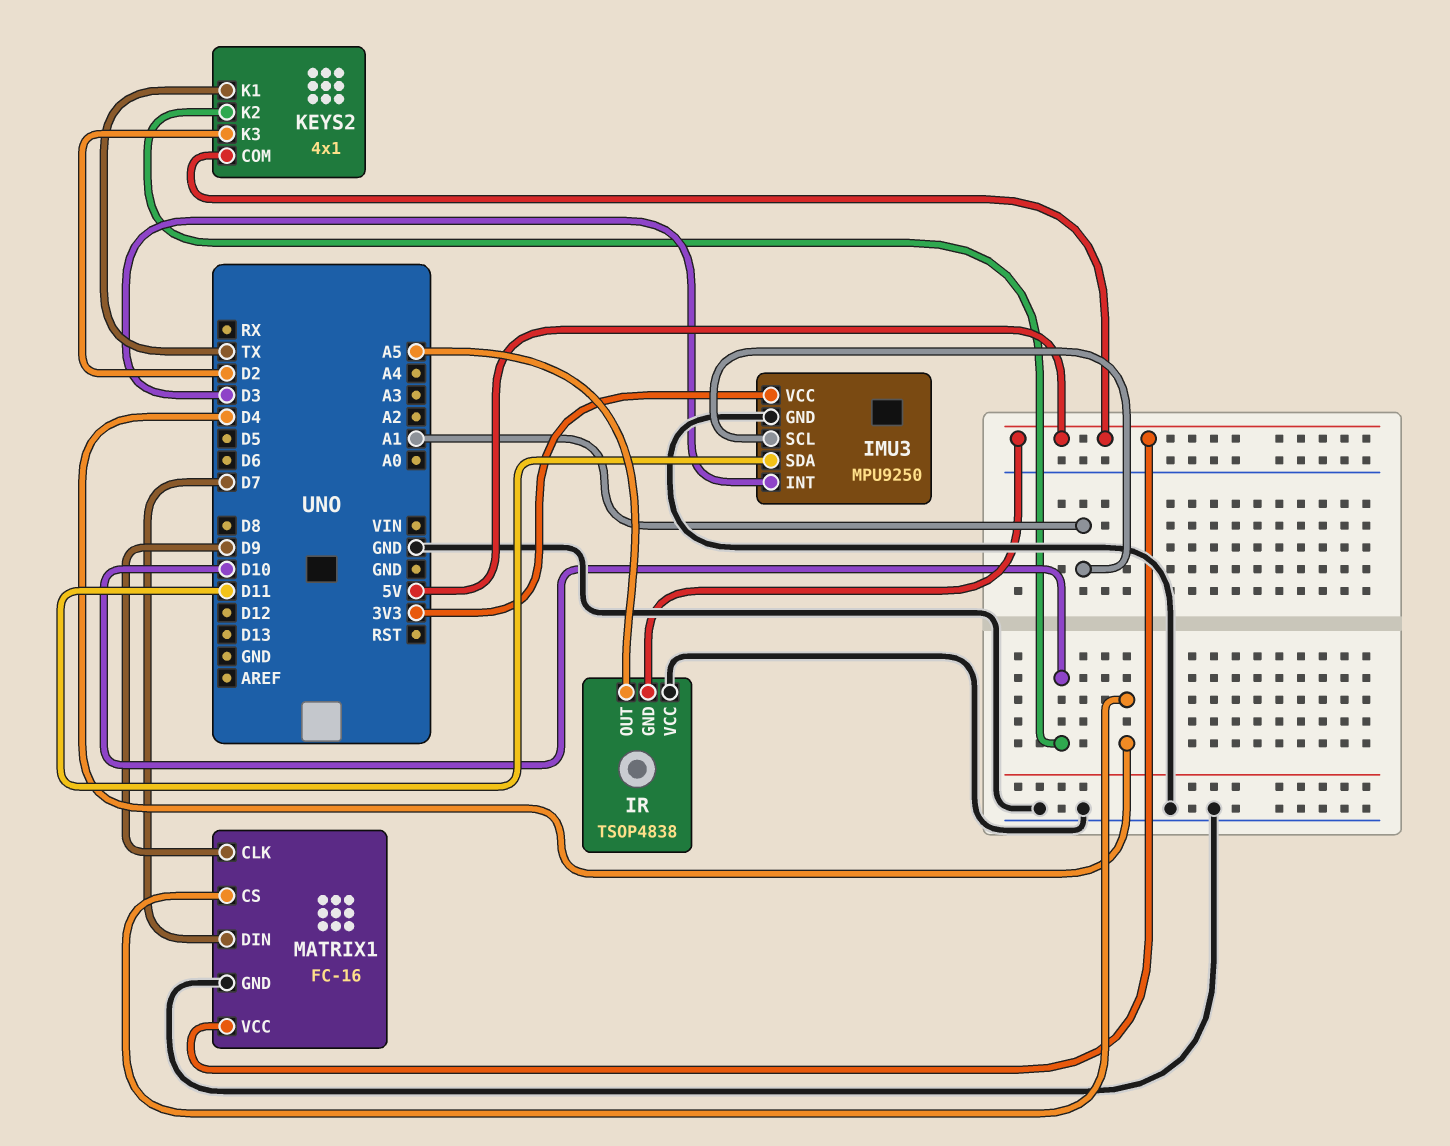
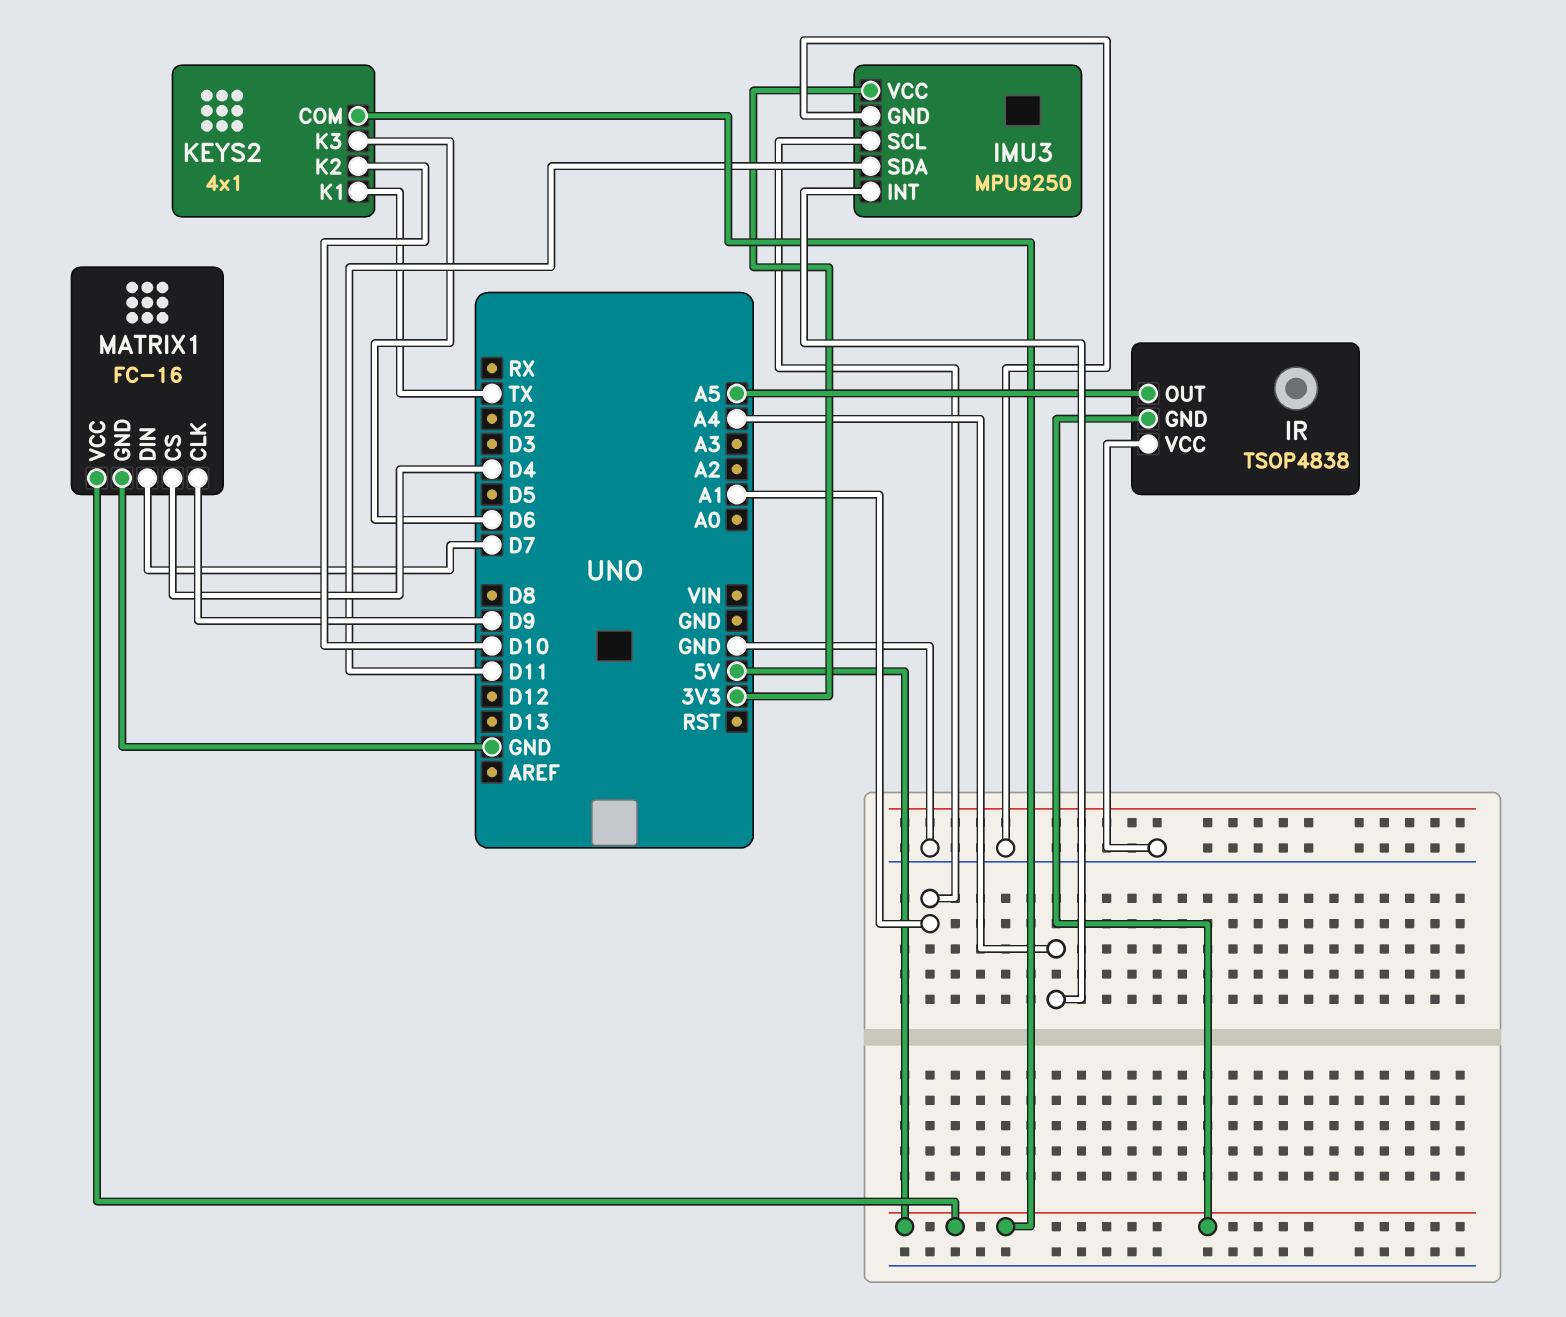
IMU3 pin INT: D3 -> A4
KEYS2 pin K3: D2 -> D6

